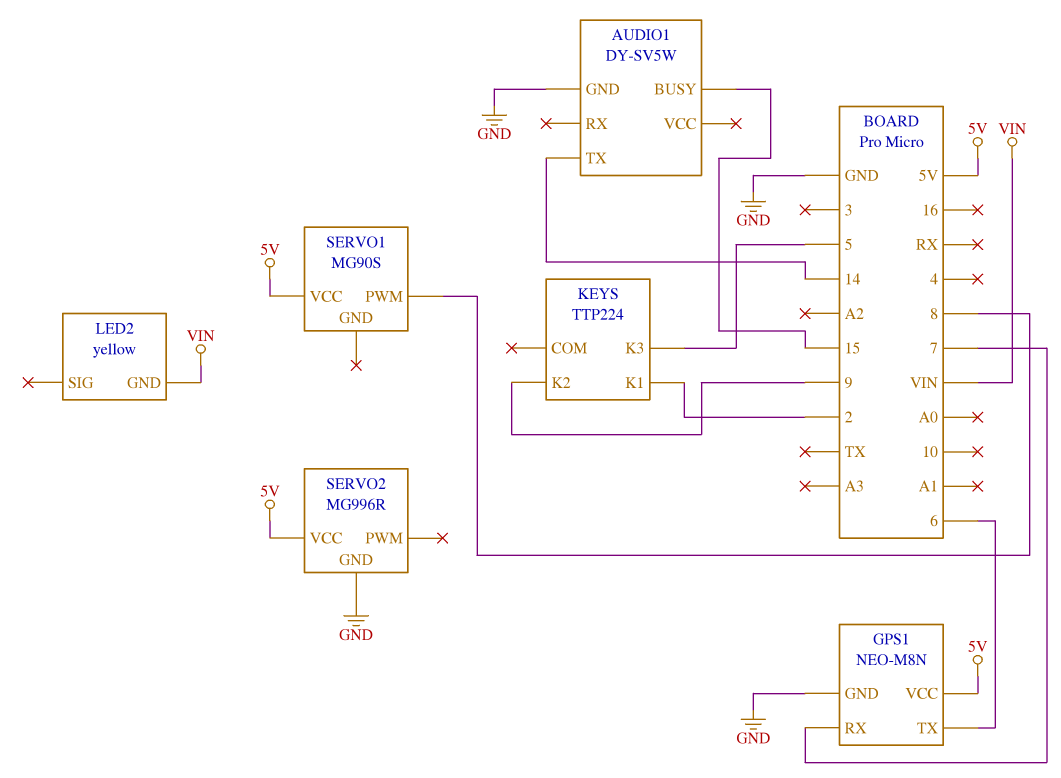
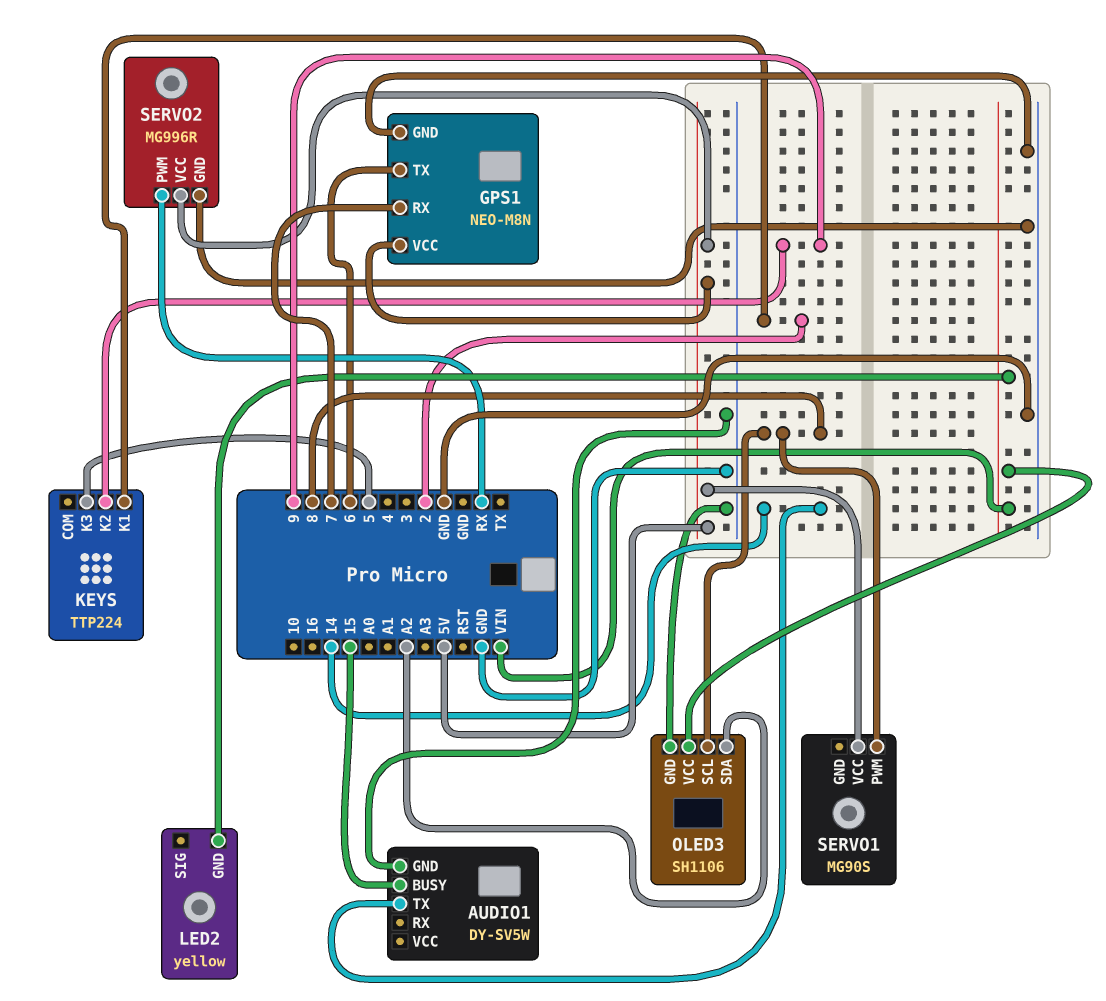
OLED3: none -> SH1106
OLED3 pin GND: none -> GND
OLED3 pin SCL: none -> 8
OLED3 pin SDA: none -> A2
OLED3 pin VCC: none -> VIN
SERVO2 pin PWM: none -> RX

